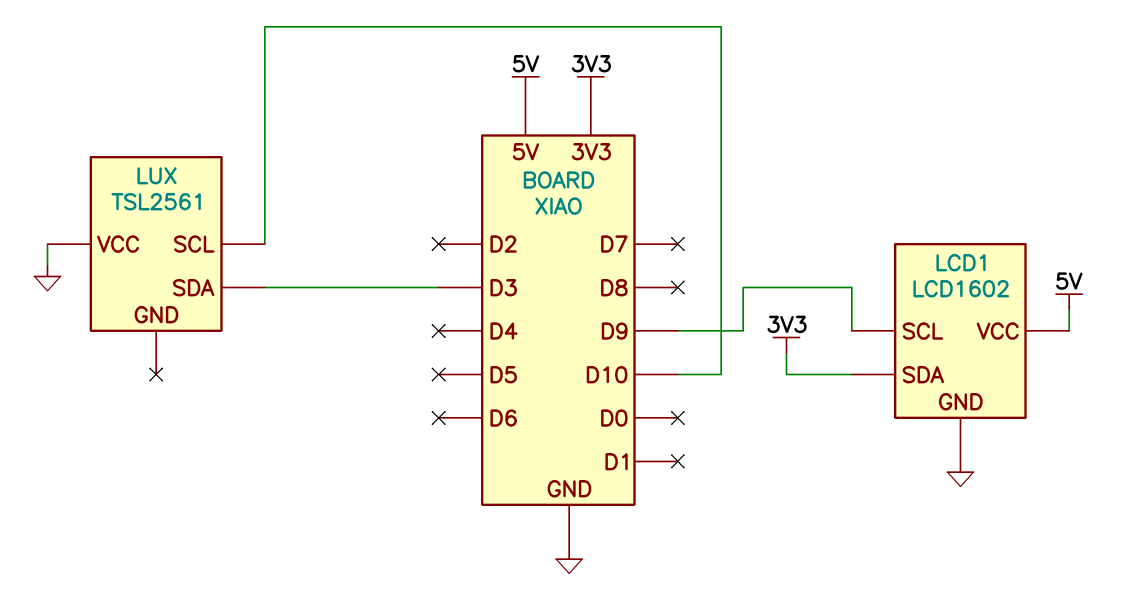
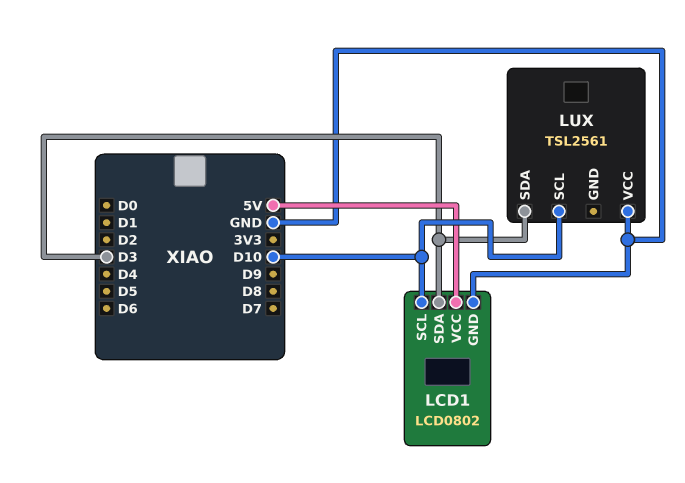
LCD1: LCD1602 -> LCD0802
LCD1 pin SCL: D9 -> D10
LCD1 pin SDA: 3V3 -> D3

